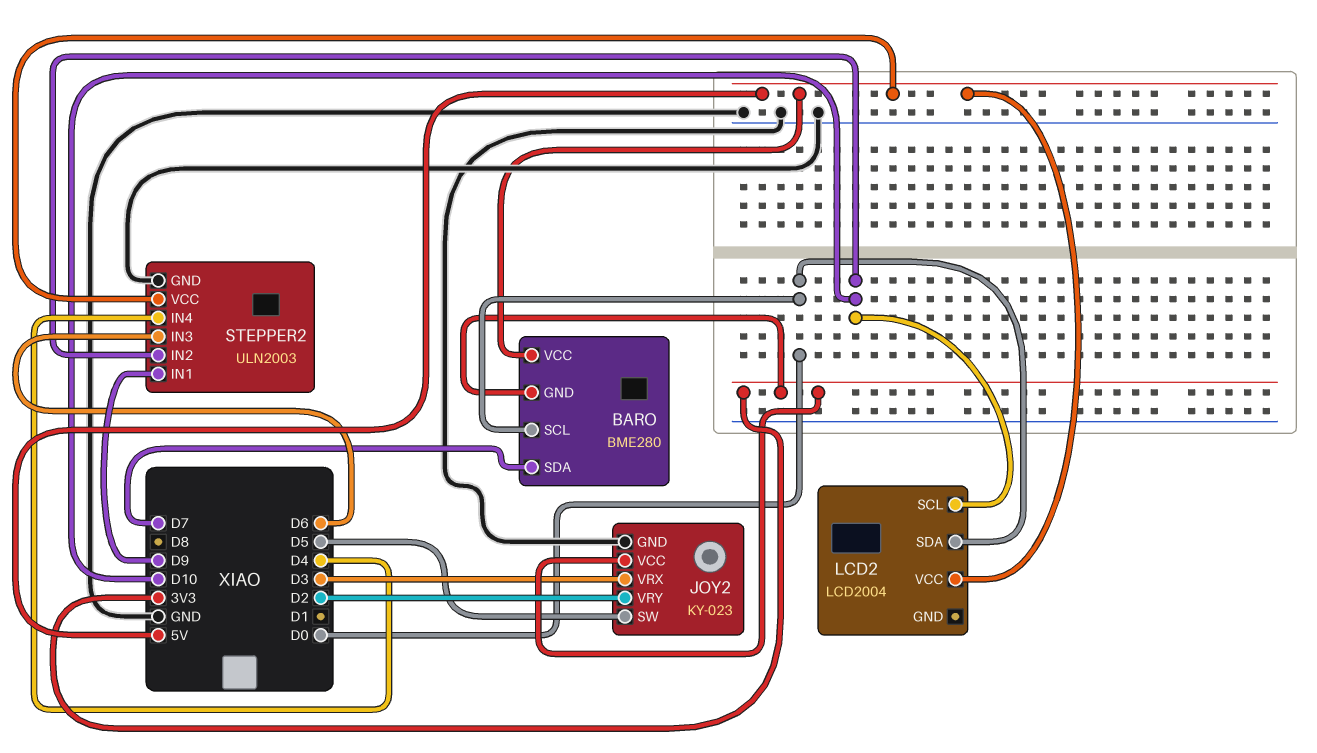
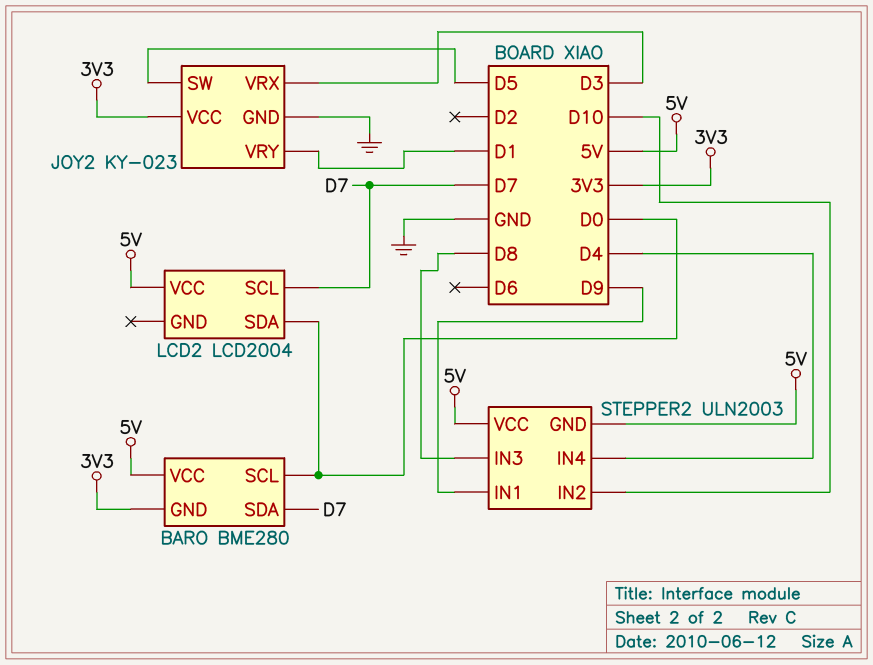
JOY2 pin VRY: D2 -> D1
LCD2 pin SCL: D10 -> D7
STEPPER2 pin GND: GND -> 5V
STEPPER2 pin IN3: D6 -> D8

